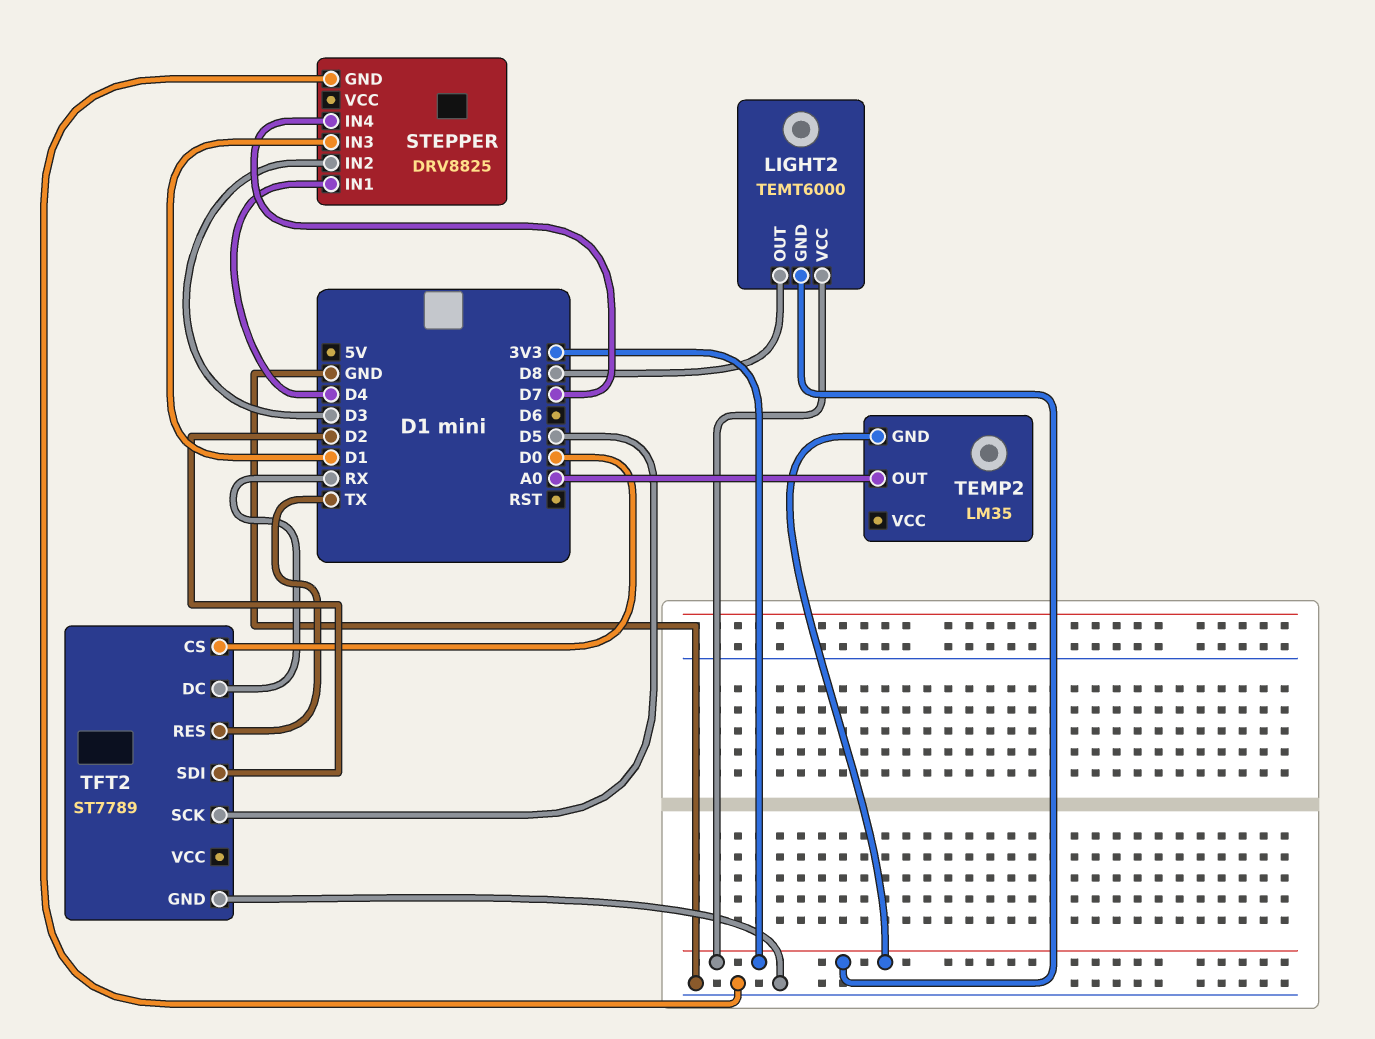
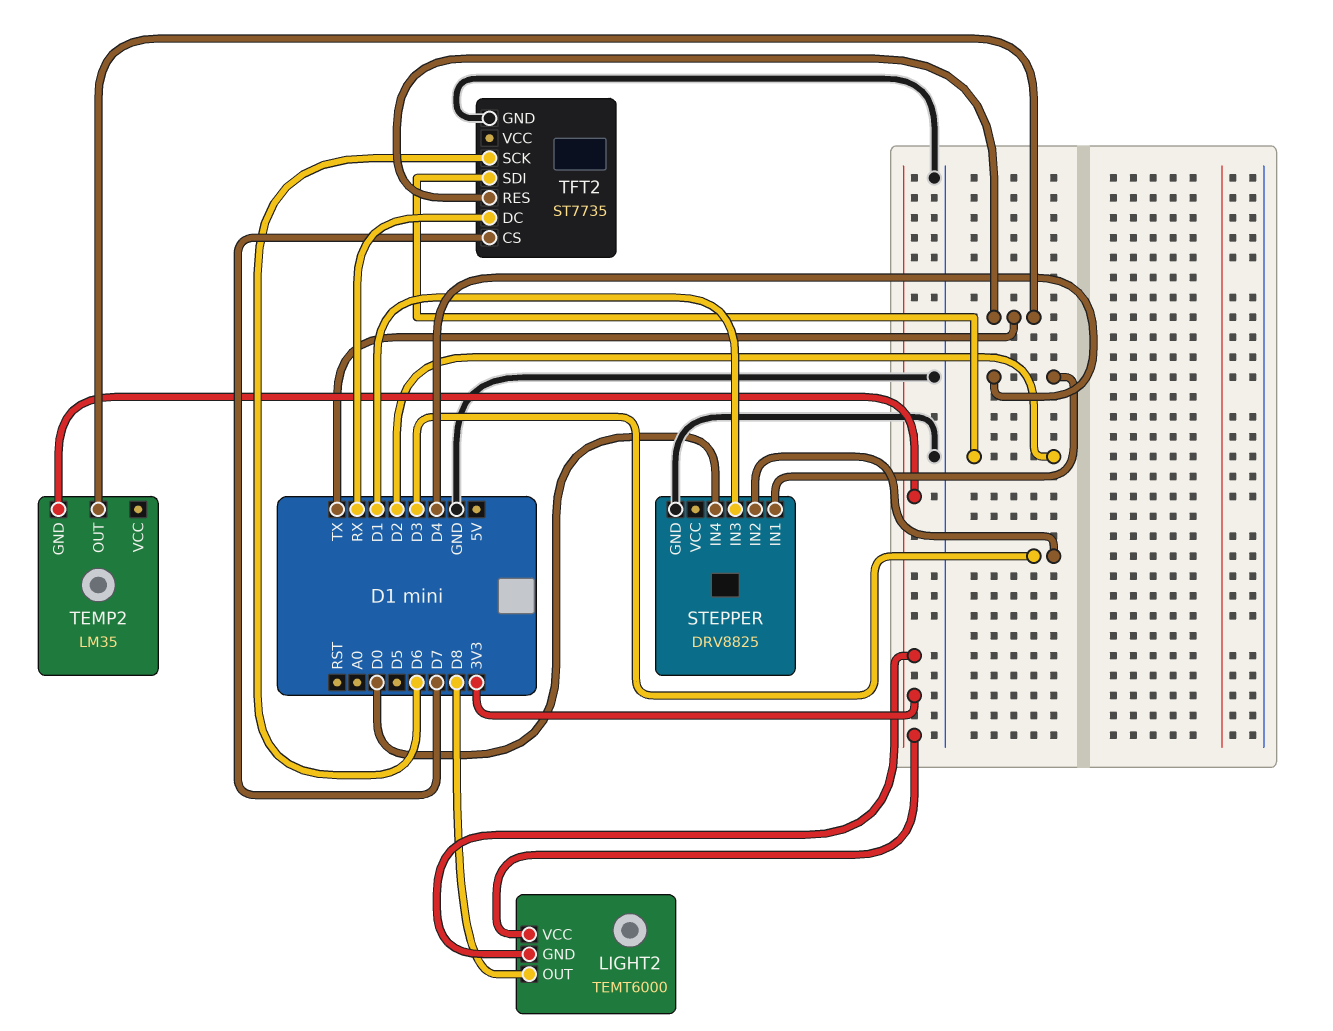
STEPPER pin IN4: D7 -> D0
TEMP2 pin OUT: A0 -> TX
TFT2: ST7789 -> ST7735
TFT2 pin CS: D0 -> D7
TFT2 pin SCK: D5 -> D6

